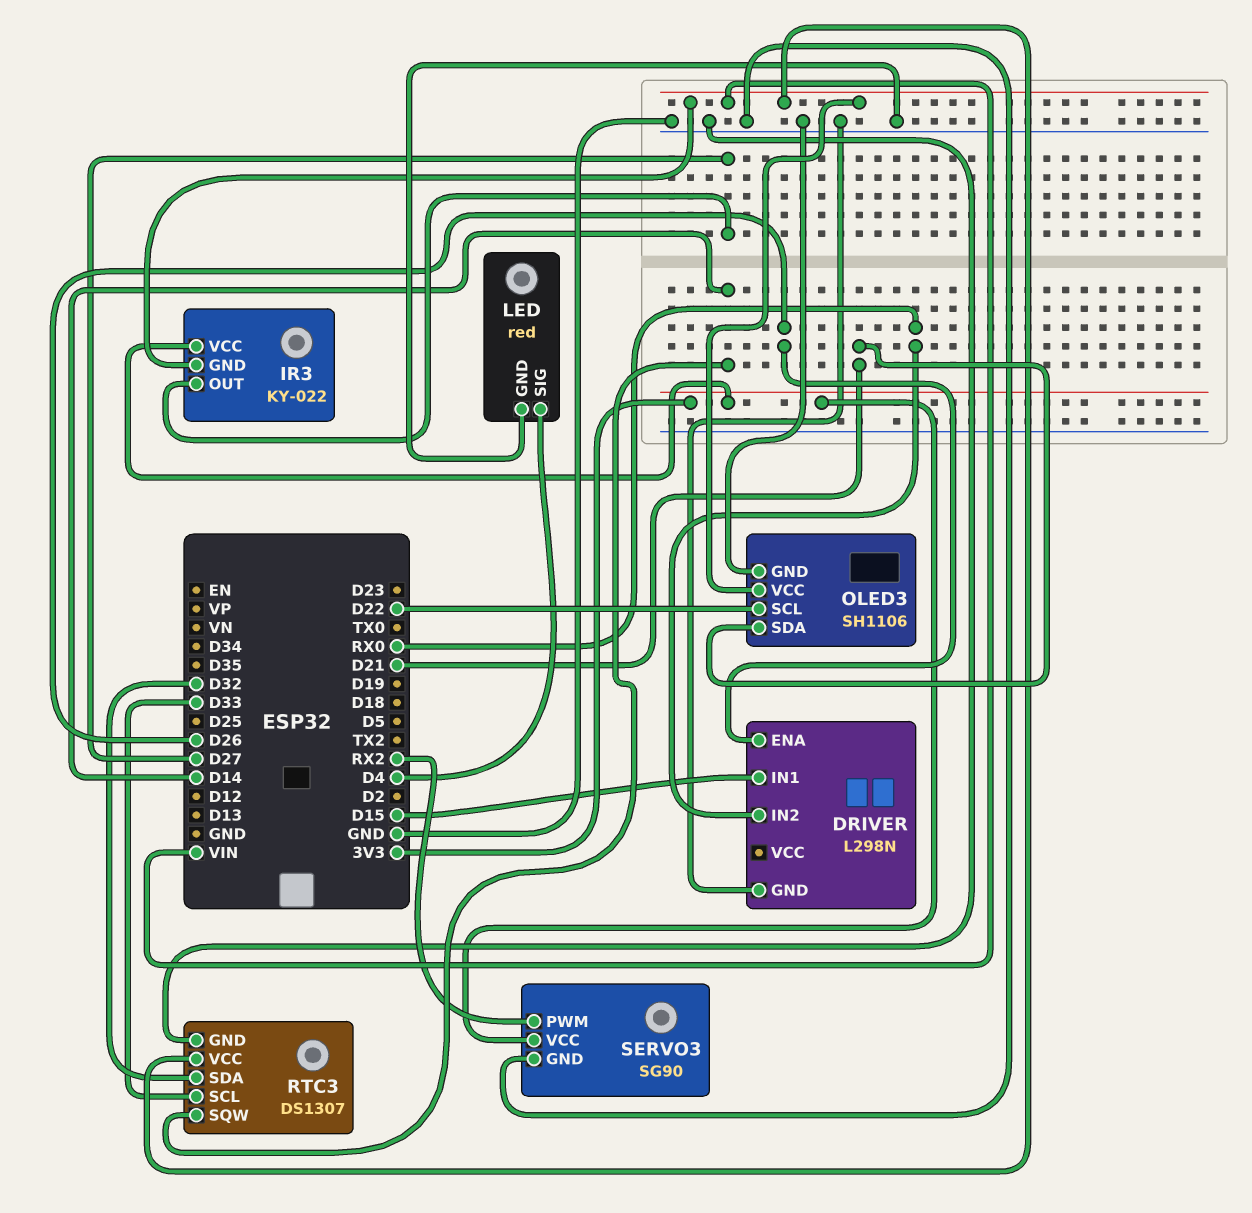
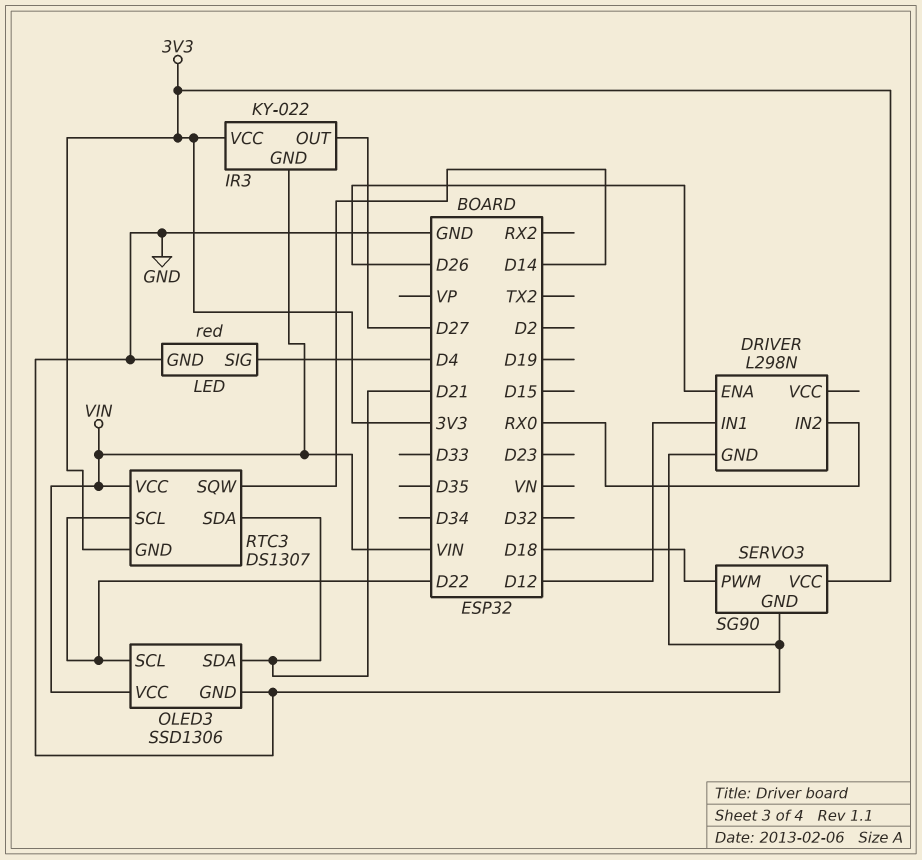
DRIVER pin IN1: D15 -> D12
OLED3: SH1106 -> SSD1306
RTC3 pin GND: GND -> 3V3
RTC3 pin SCL: D33 -> D22
RTC3 pin SDA: D32 -> D21
SERVO3 pin PWM: RX2 -> D18

